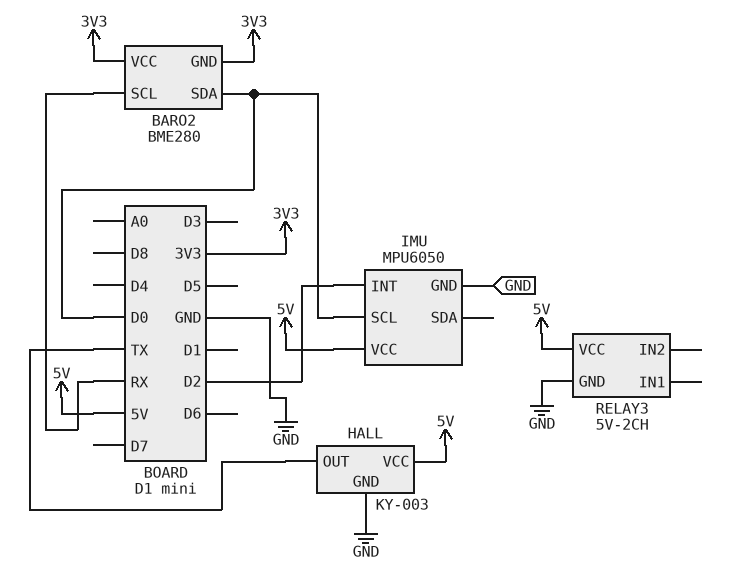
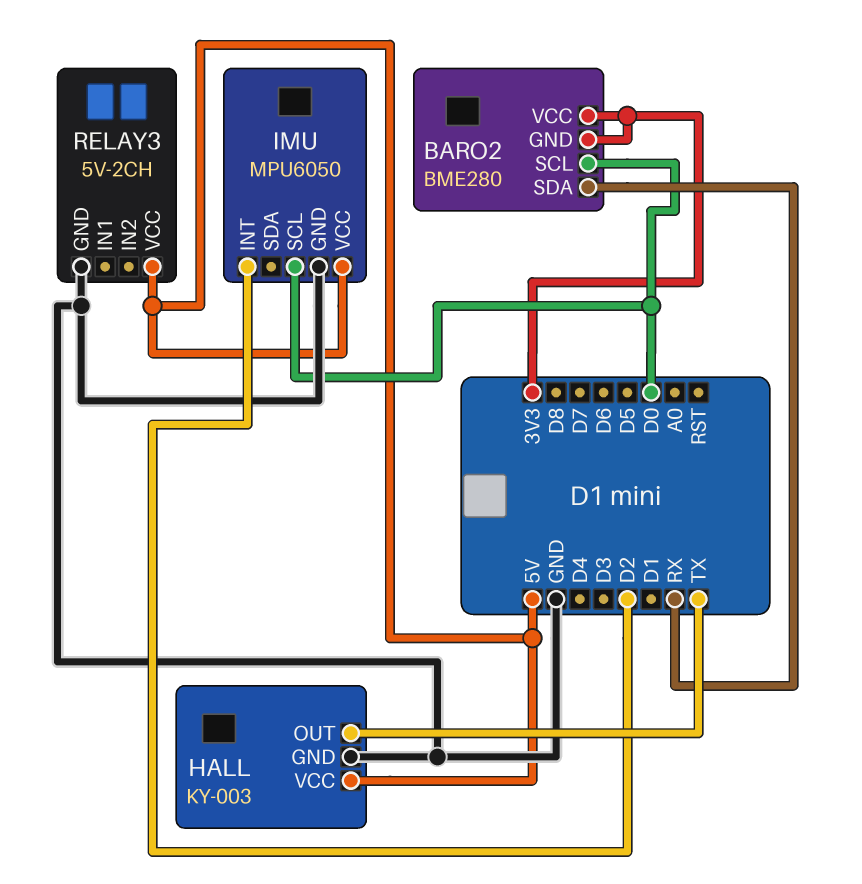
BARO2 pin SCL: RX -> D0
BARO2 pin SDA: D0 -> RX

